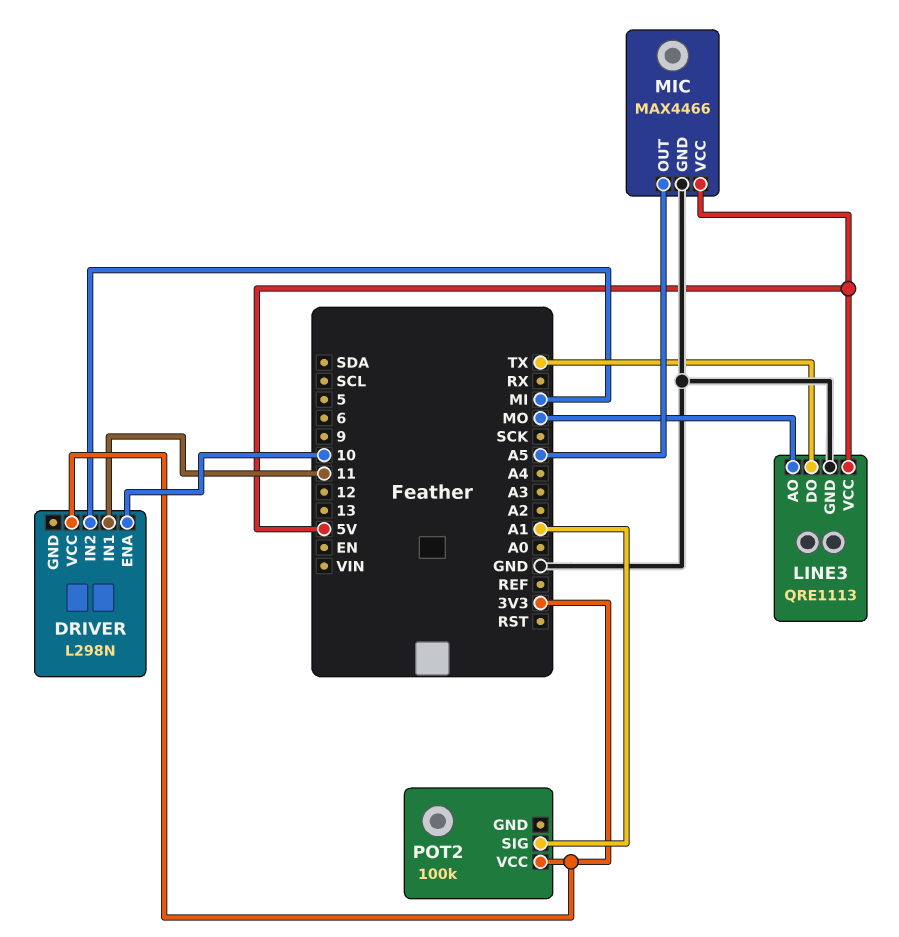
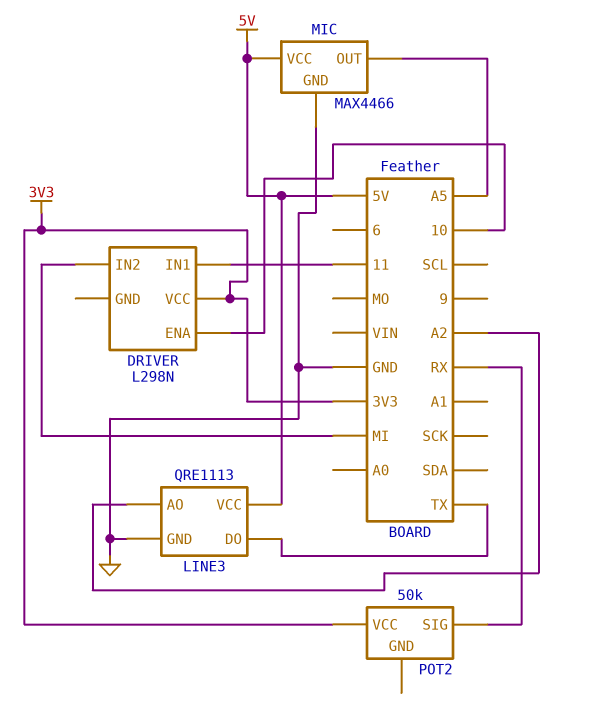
LINE3 pin AO: MO -> A2
POT2: 100k -> 50k
POT2 pin SIG: A1 -> RX

